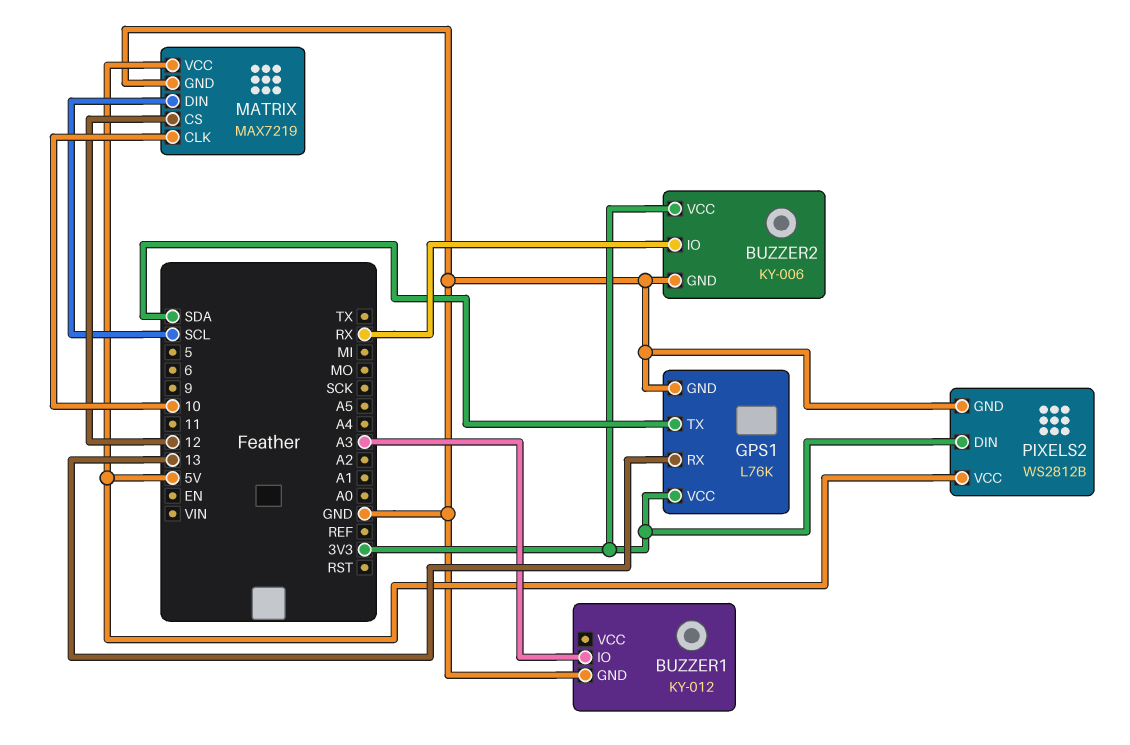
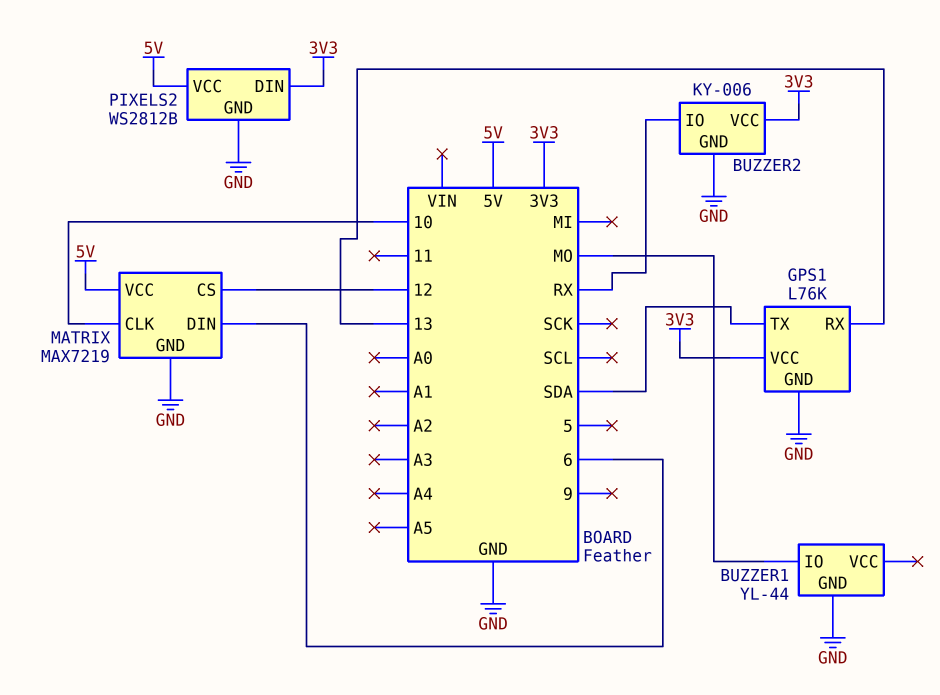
BUZZER1: KY-012 -> YL-44
BUZZER1 pin IO: A3 -> MO
MATRIX pin DIN: SCL -> 6

